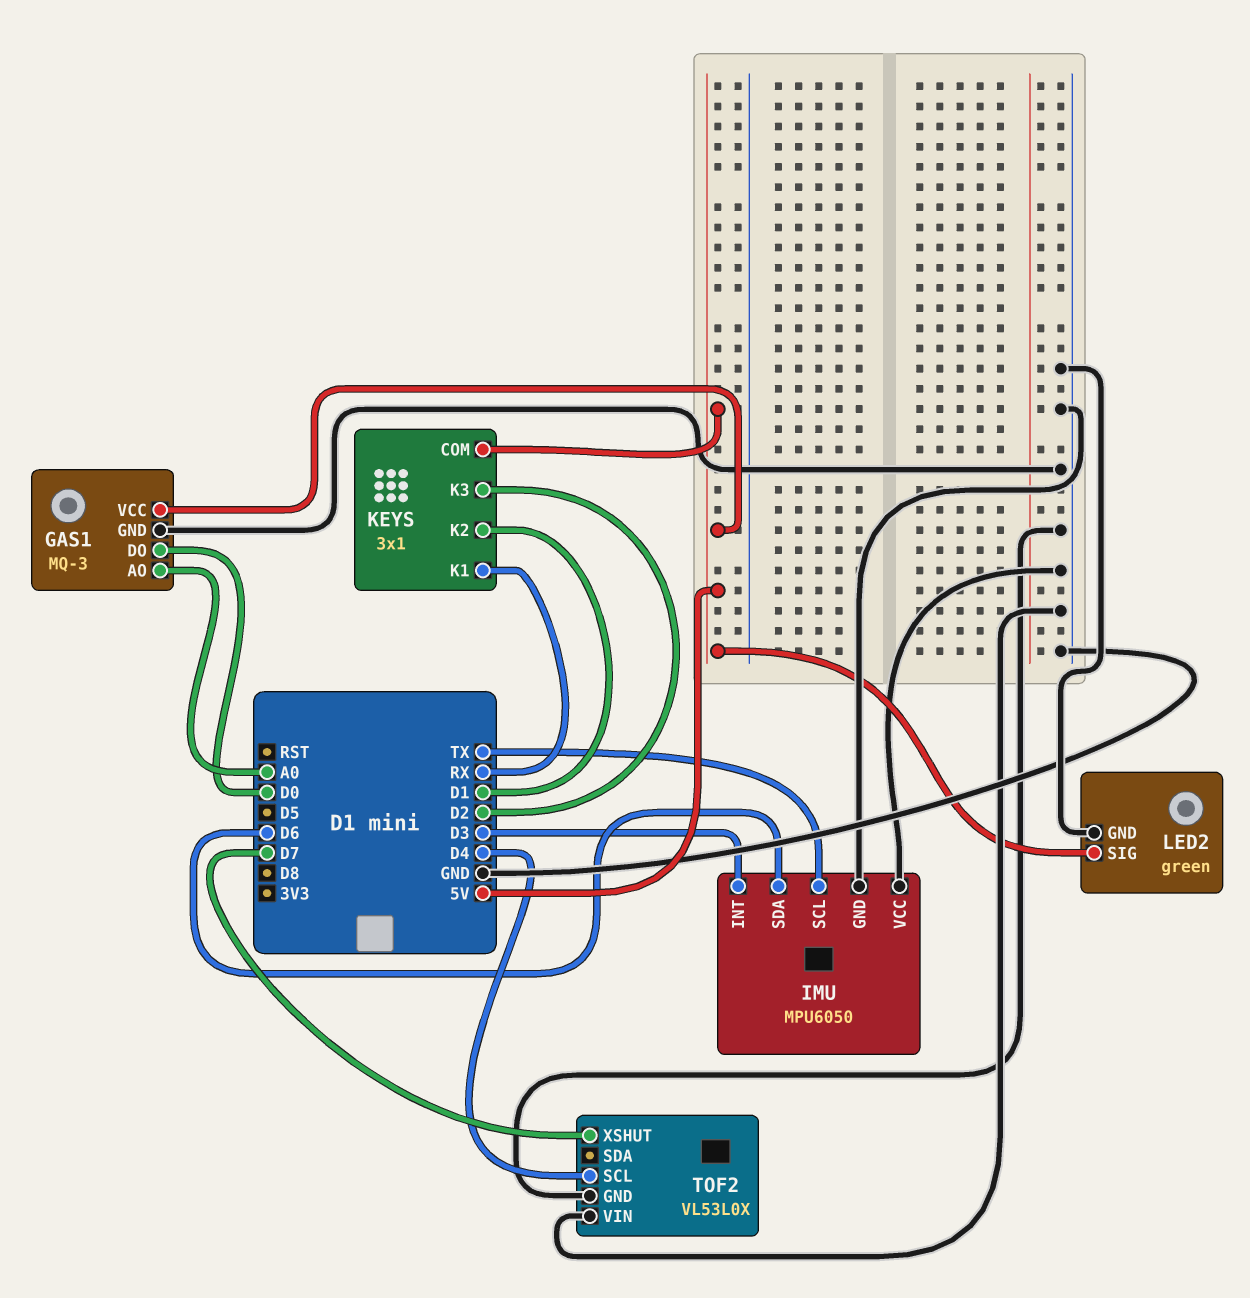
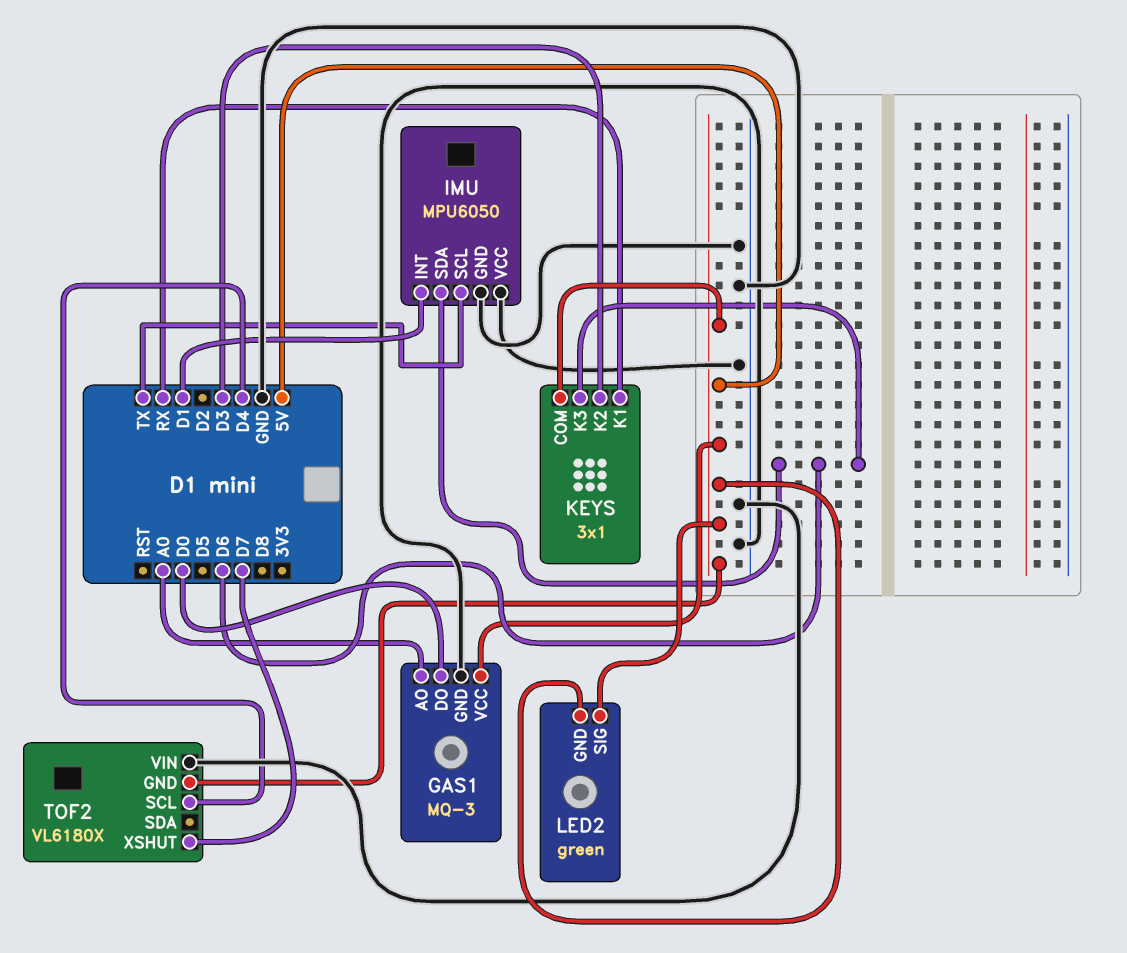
IMU pin INT: D3 -> D1
KEYS pin K2: D1 -> D3
KEYS pin K3: D2 -> D6
LED2 pin GND: GND -> 5V
TOF2: VL53L0X -> VL6180X
TOF2 pin GND: GND -> 5V

